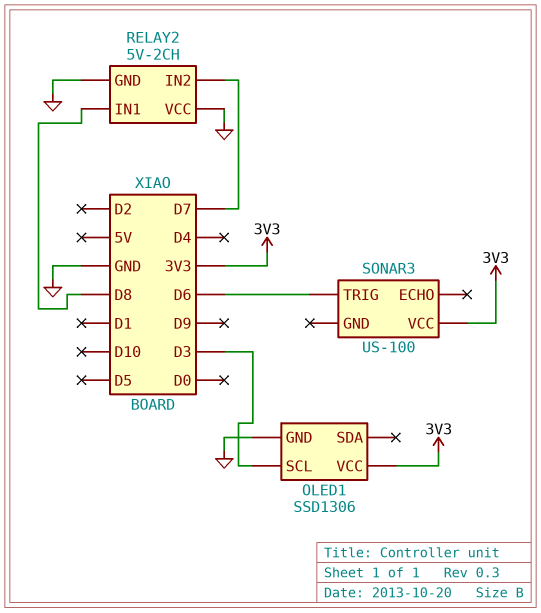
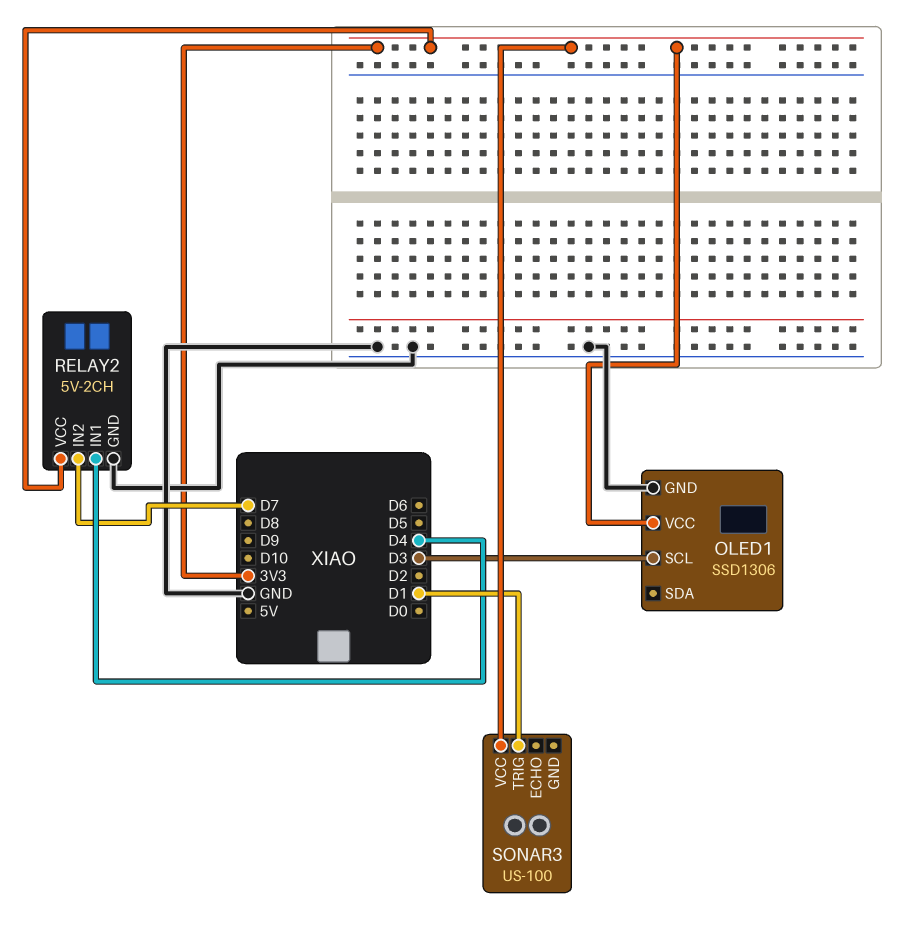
RELAY2 pin IN1: D8 -> D4
RELAY2 pin VCC: GND -> 3V3
SONAR3 pin TRIG: D6 -> D1

